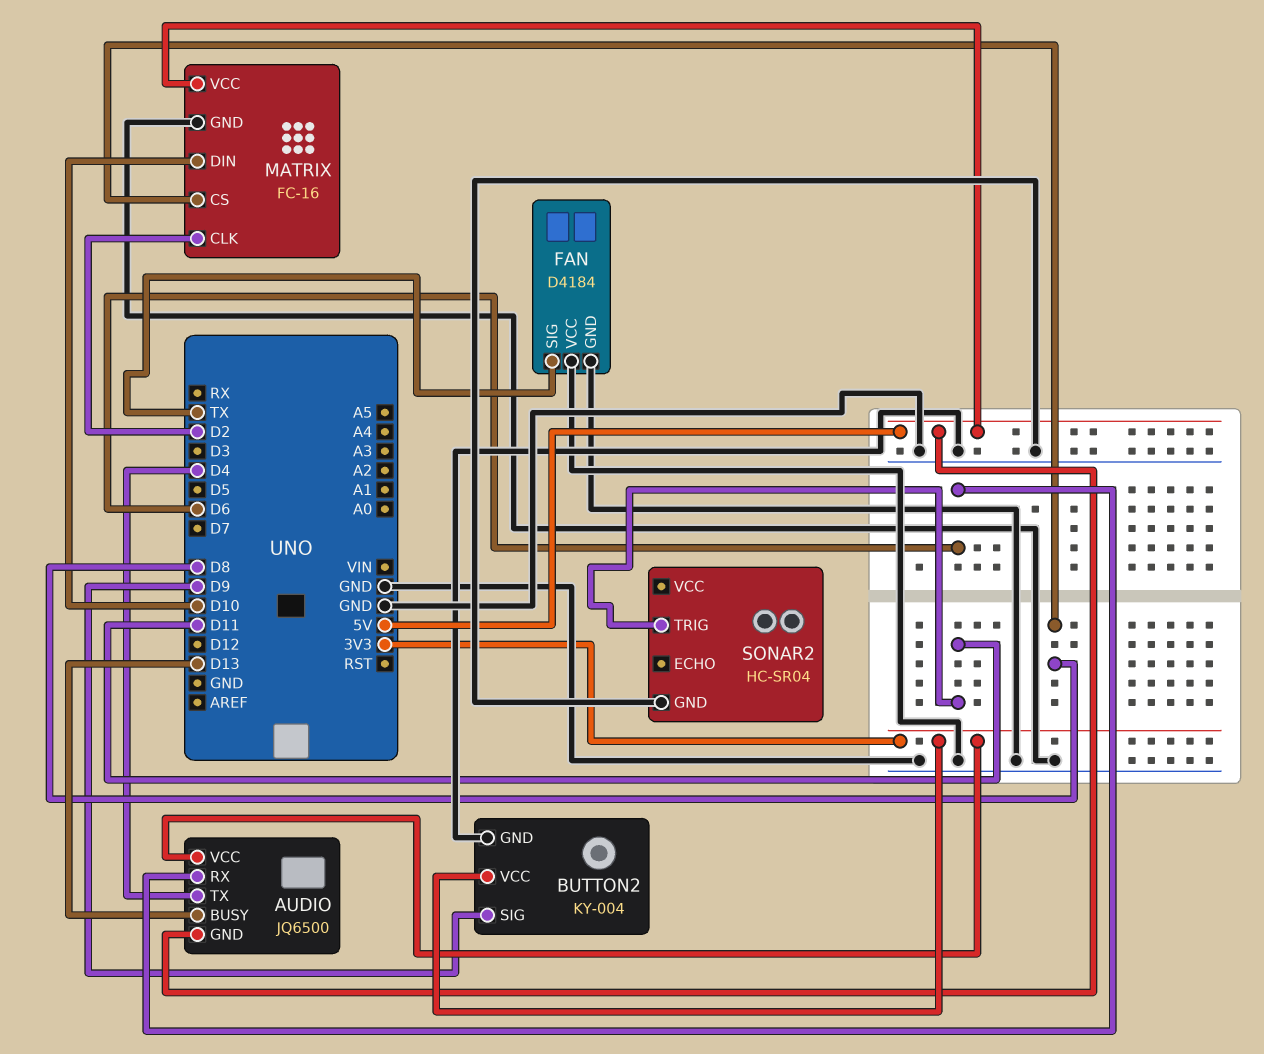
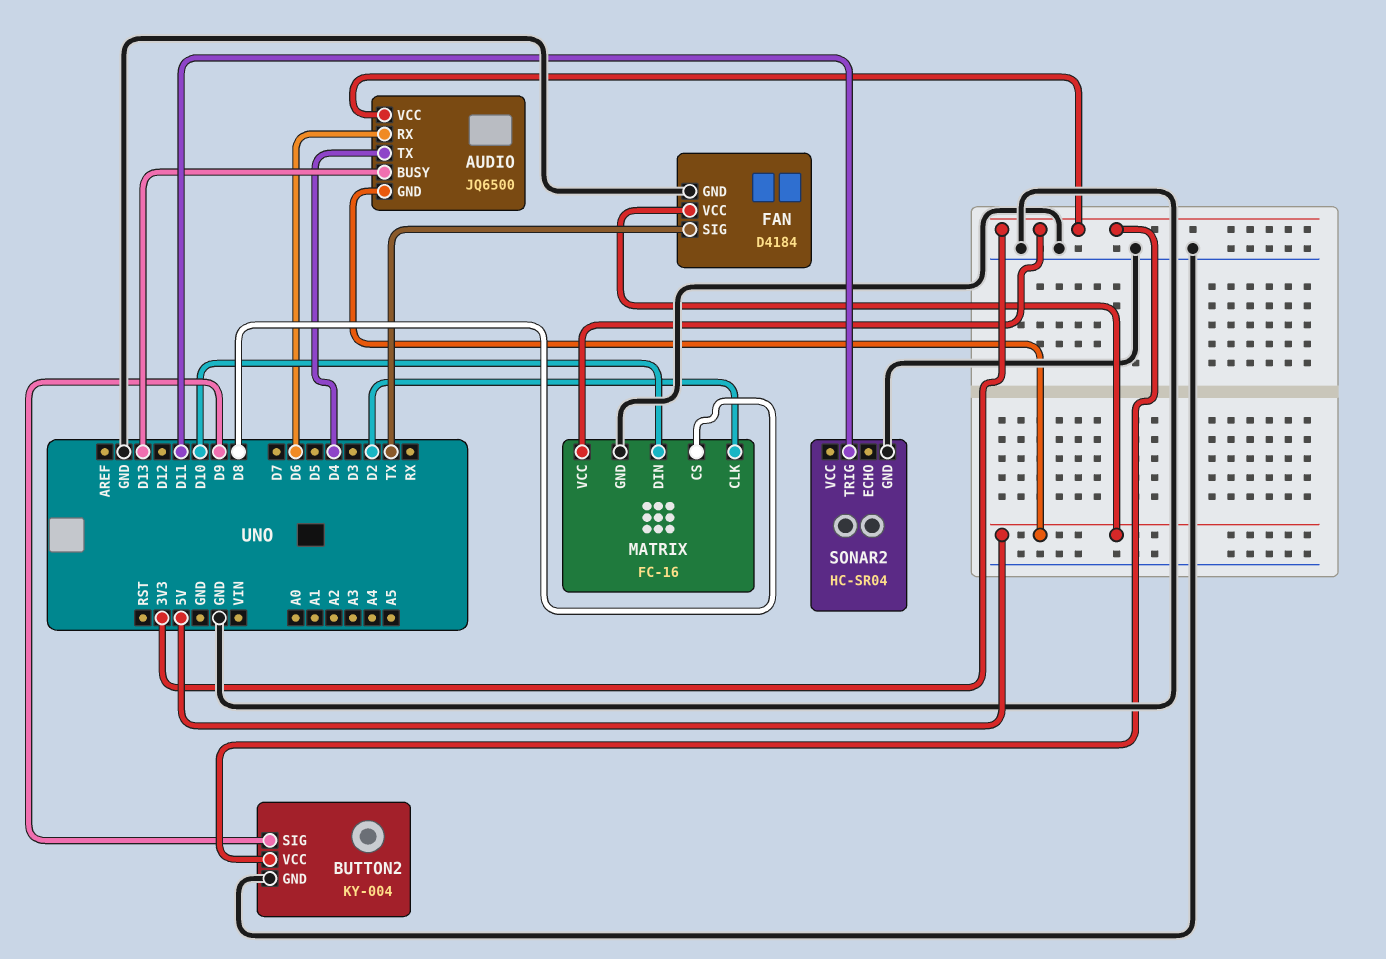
FAN pin VCC: GND -> 5V
MATRIX pin VCC: 5V -> 3V3

